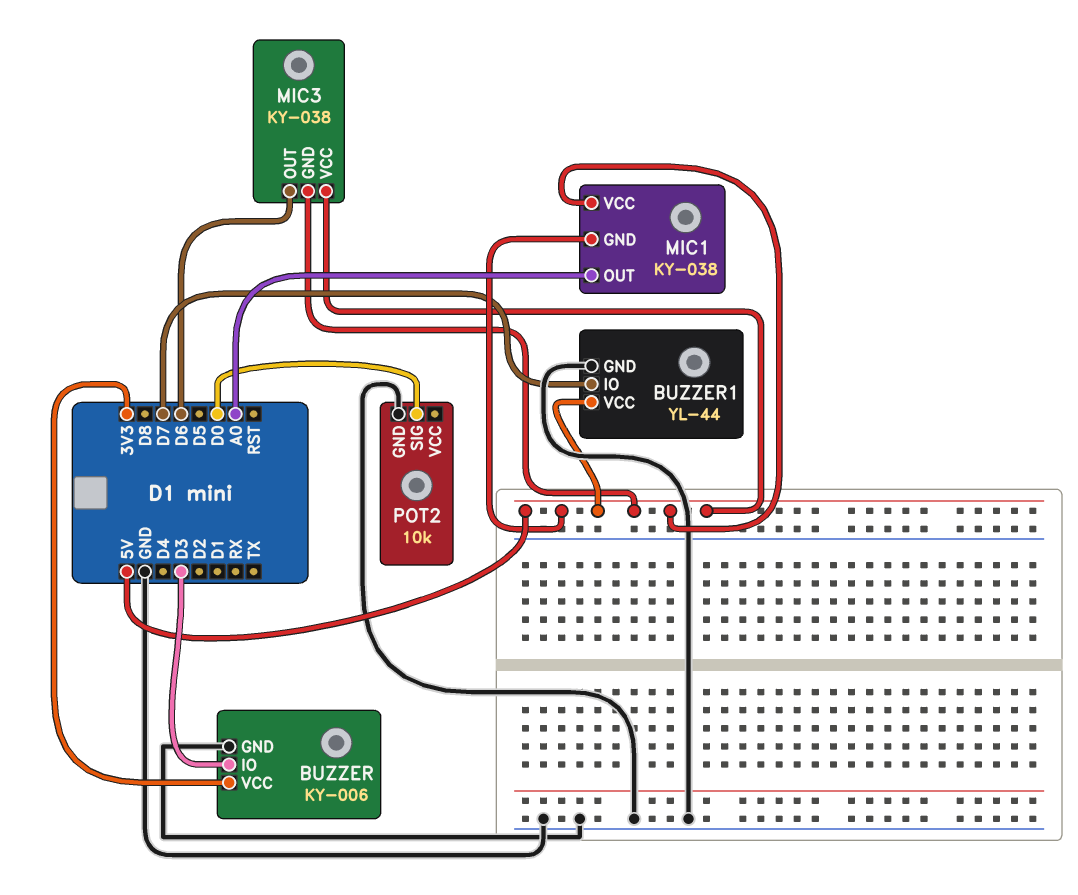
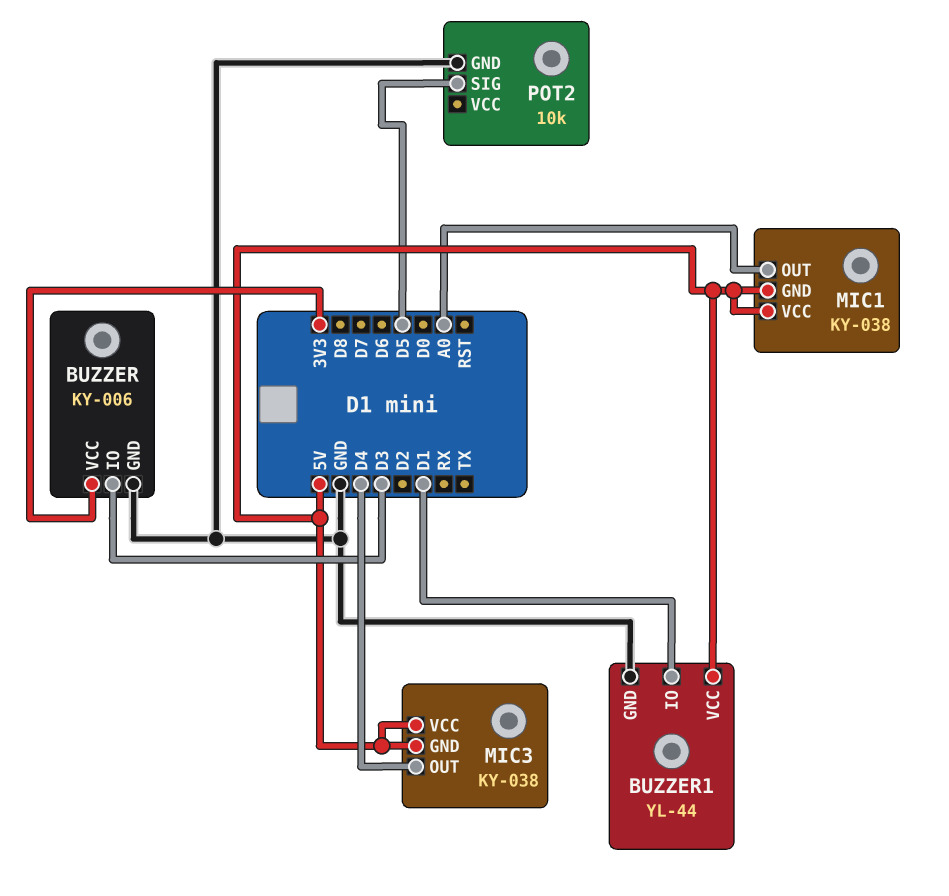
BUZZER1 pin IO: D7 -> D1
MIC3 pin OUT: D6 -> D4
POT2 pin SIG: D0 -> D5

